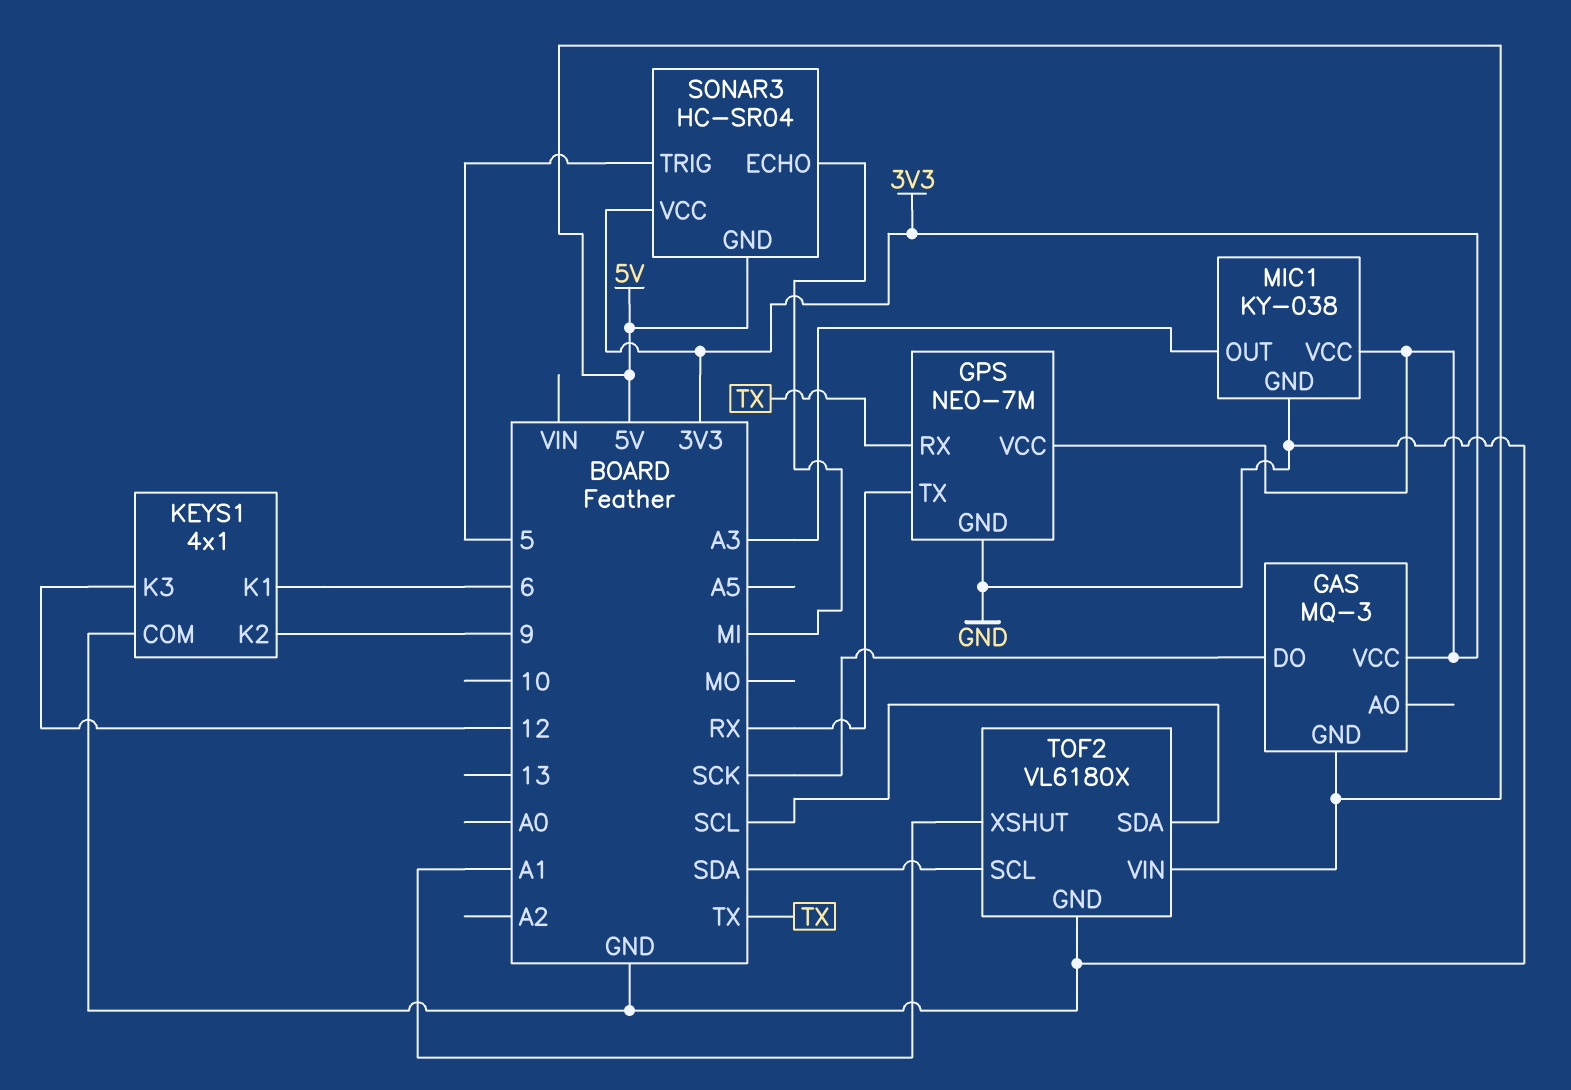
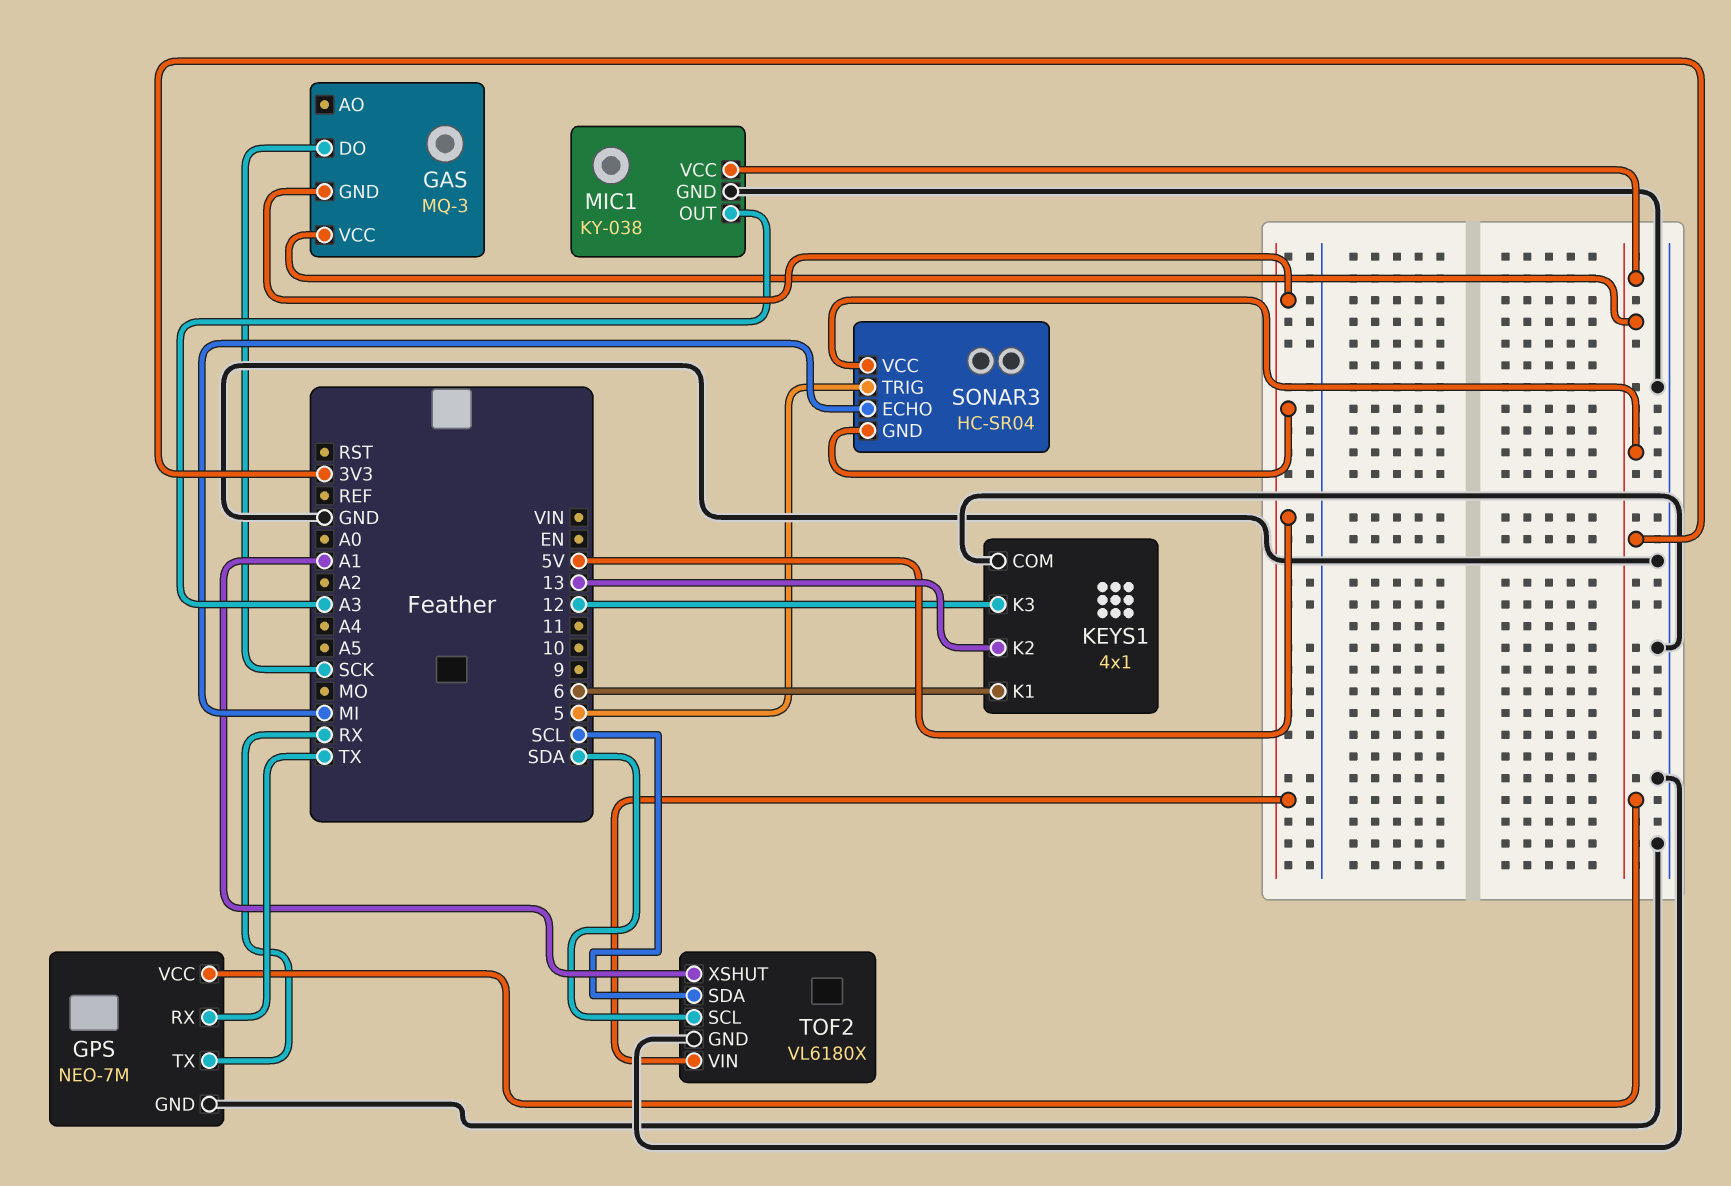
KEYS1 pin K2: 9 -> 13

